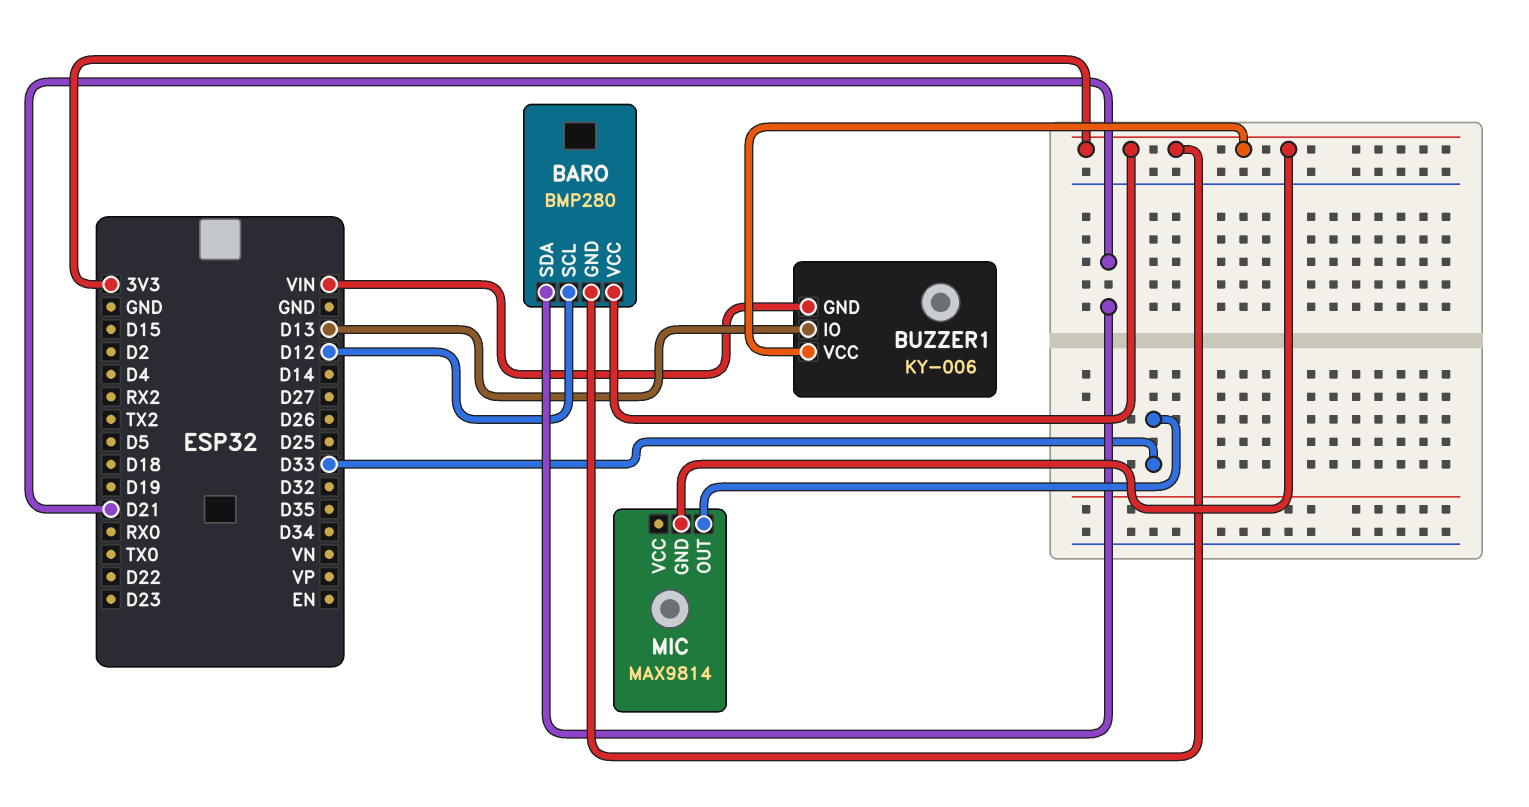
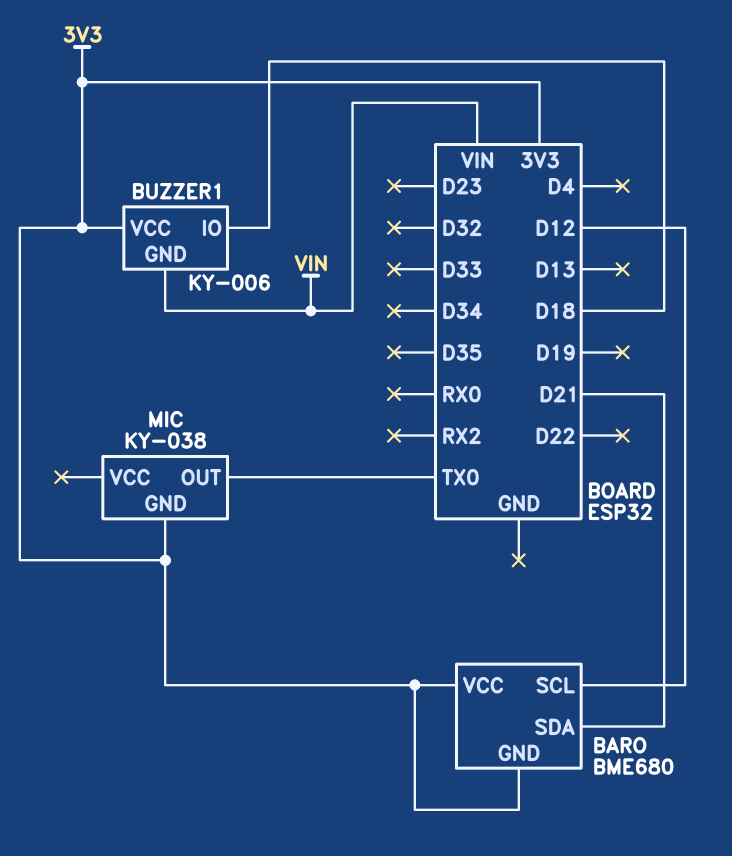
BARO: BMP280 -> BME680
BUZZER1 pin IO: D13 -> D18
MIC: MAX9814 -> KY-038
MIC pin OUT: D33 -> TX0

